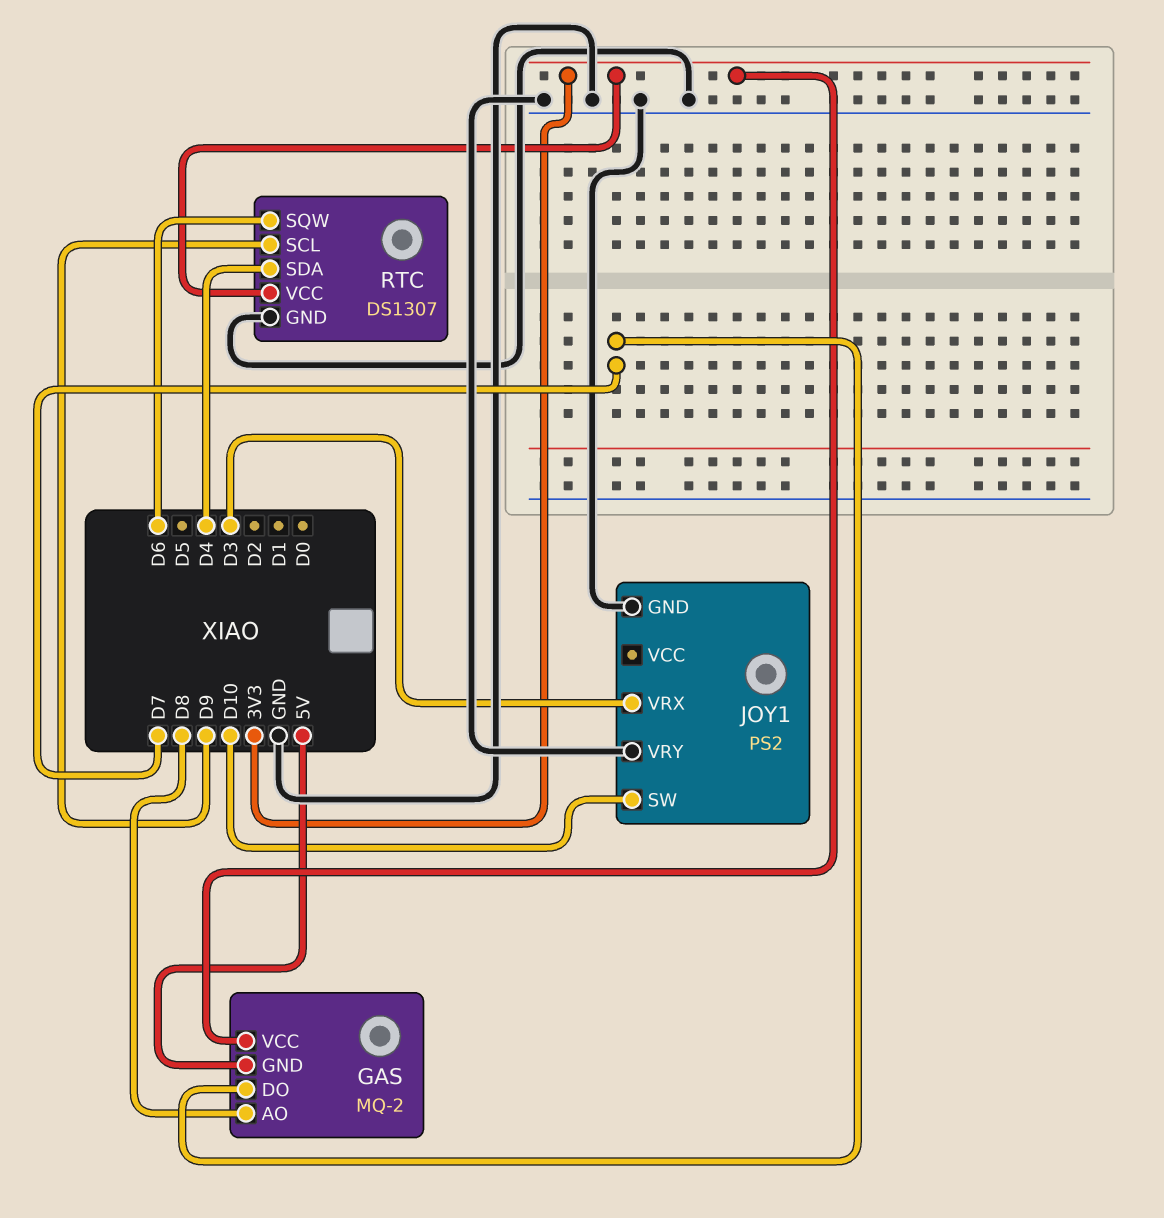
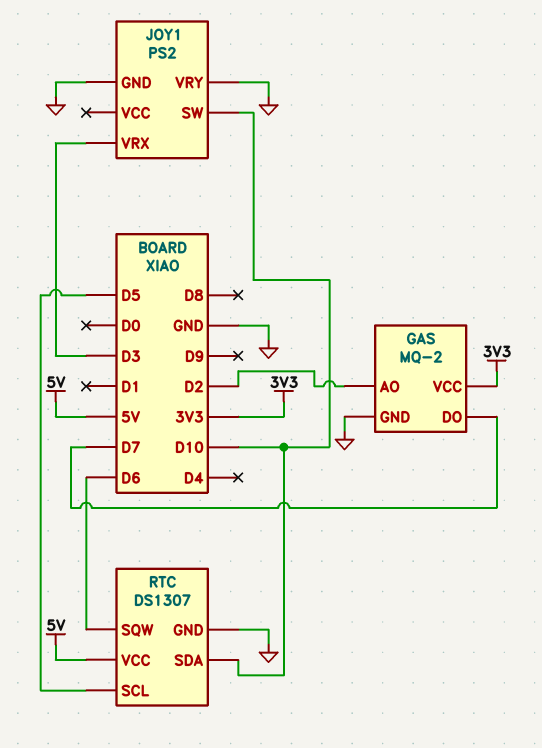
GAS pin AO: D8 -> D2
GAS pin GND: 5V -> GND
RTC pin SCL: D9 -> D5
RTC pin SDA: D4 -> D10
RTC pin VCC: 3V3 -> 5V

